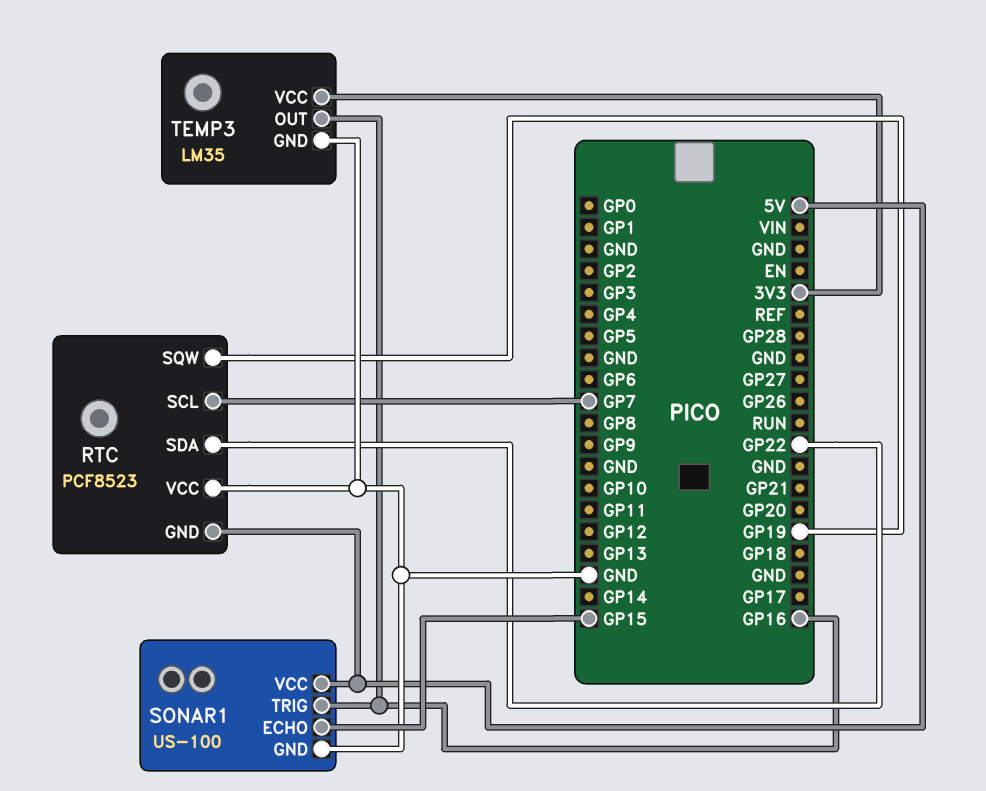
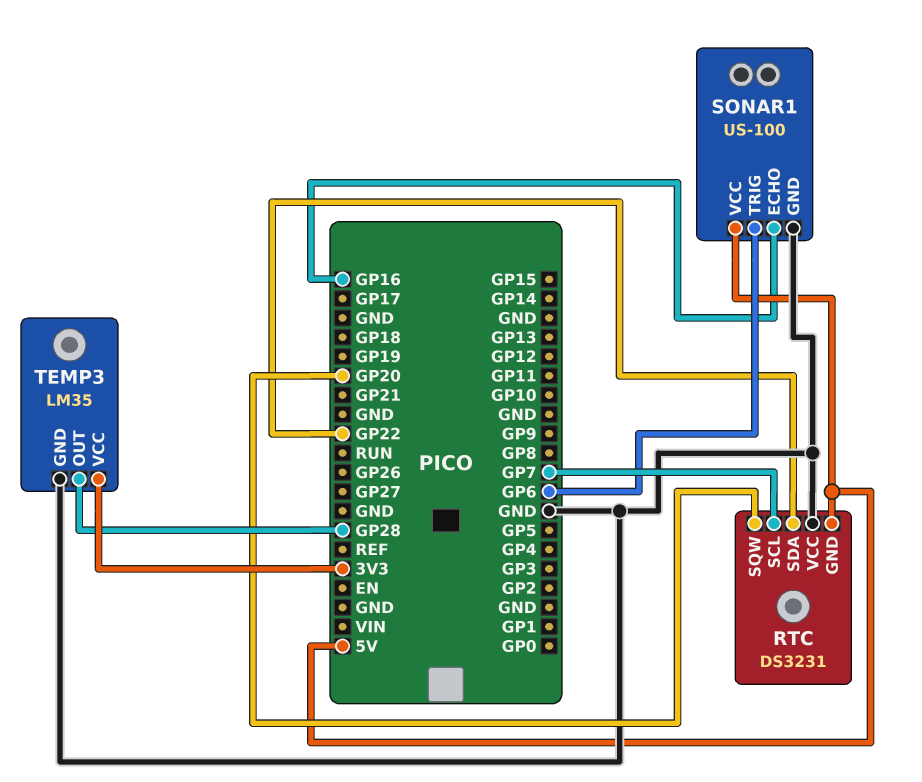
RTC: PCF8523 -> DS3231
RTC pin SQW: GP19 -> GP20
SONAR1 pin ECHO: GP15 -> GP16
SONAR1 pin TRIG: GP16 -> GP6
TEMP3 pin OUT: GP16 -> GP28

